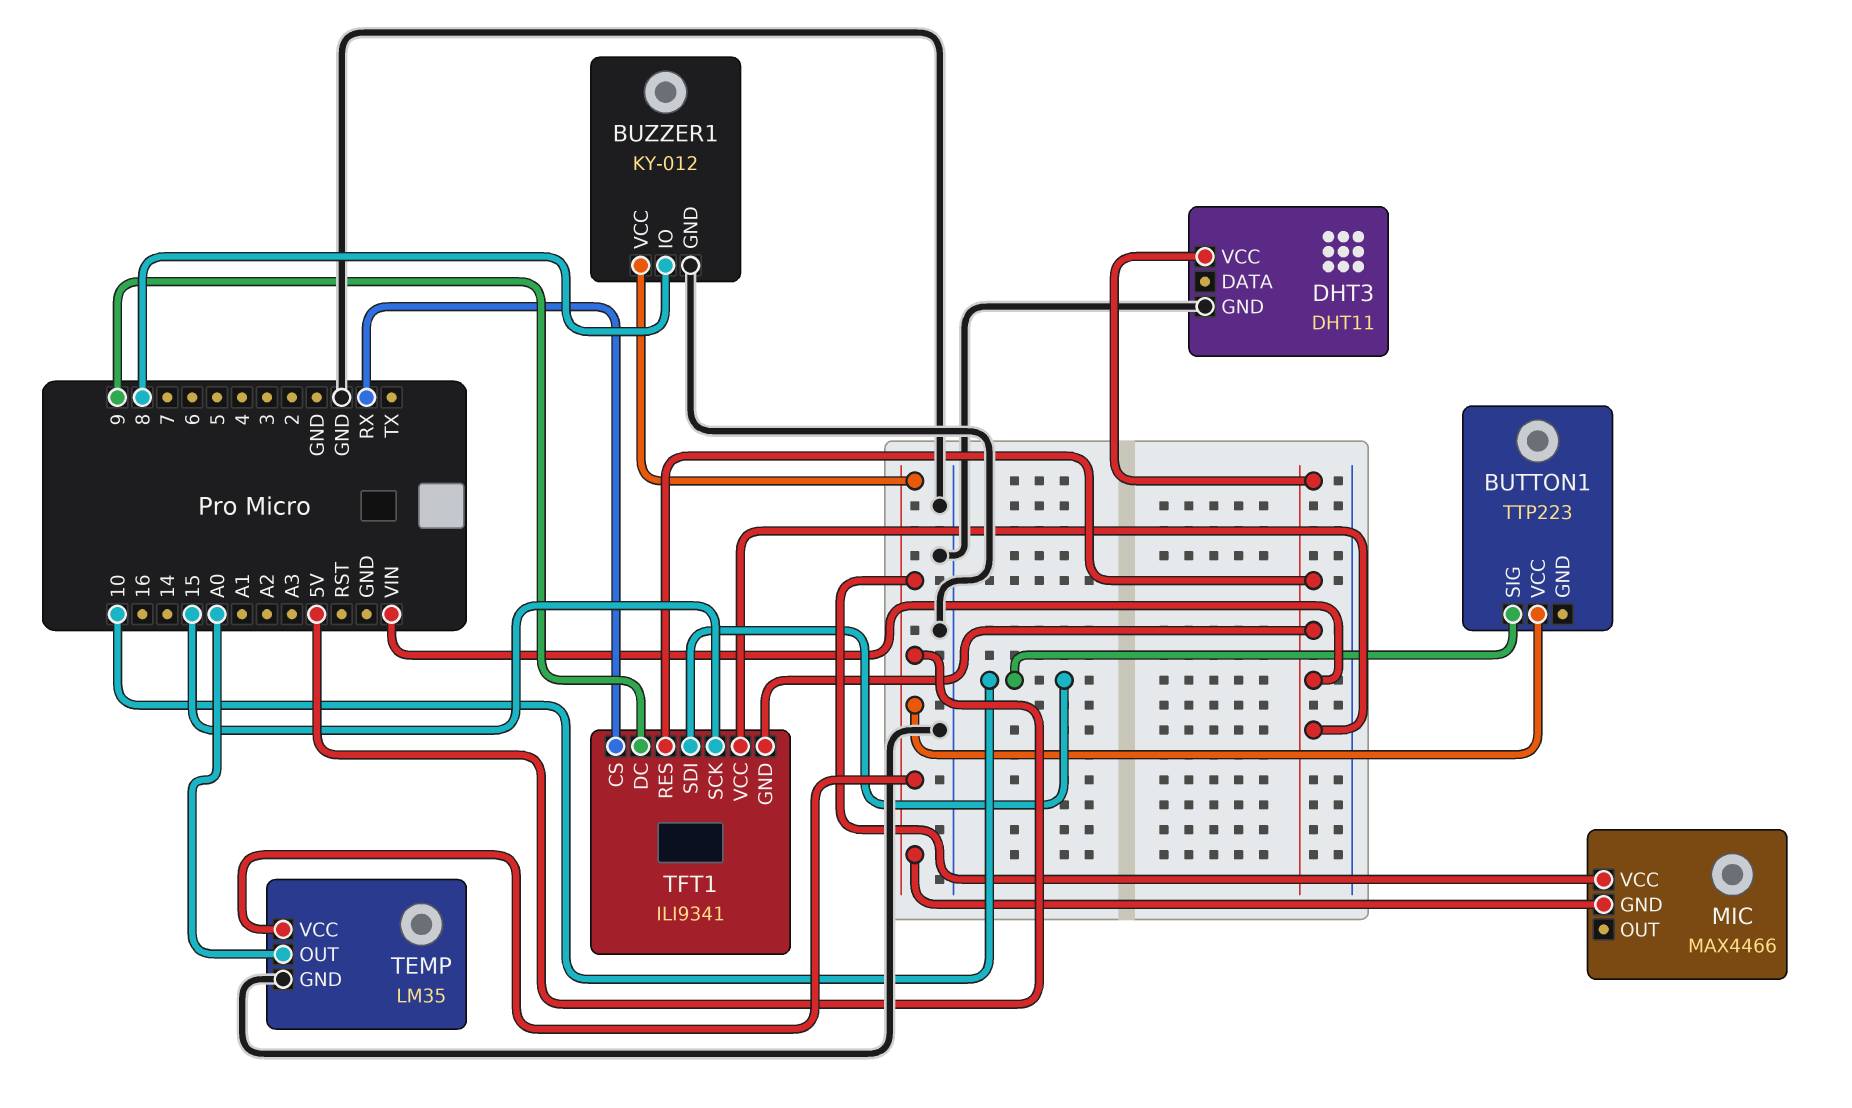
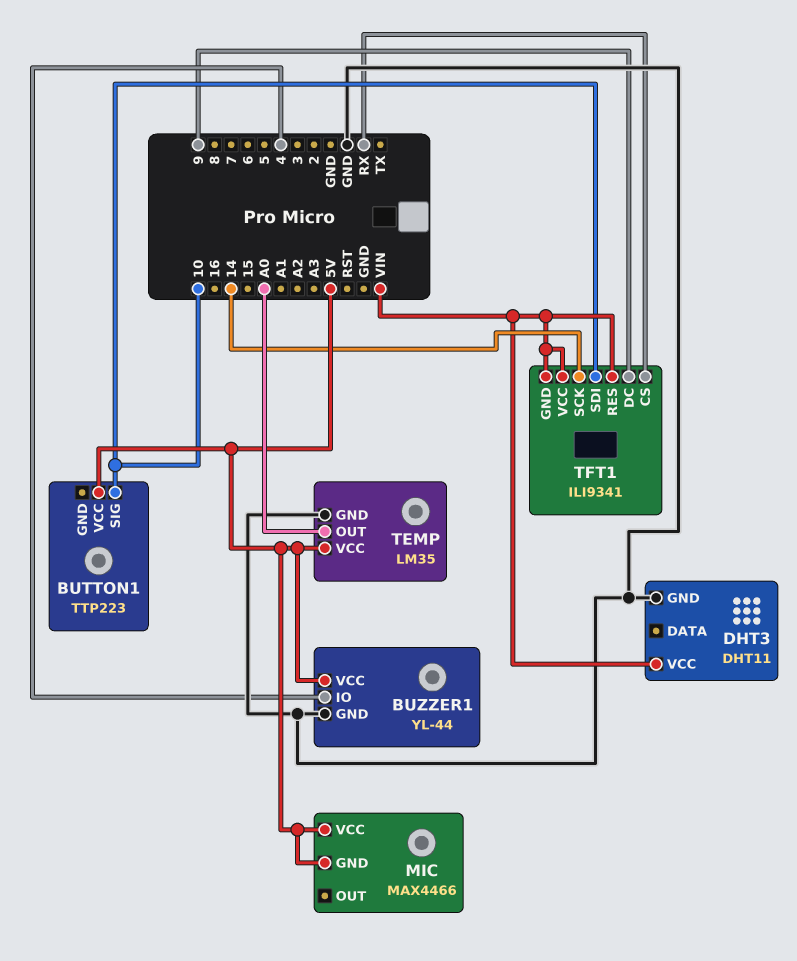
BUZZER1: KY-012 -> YL-44
BUZZER1 pin IO: 8 -> 4
TFT1 pin SCK: 15 -> 14

